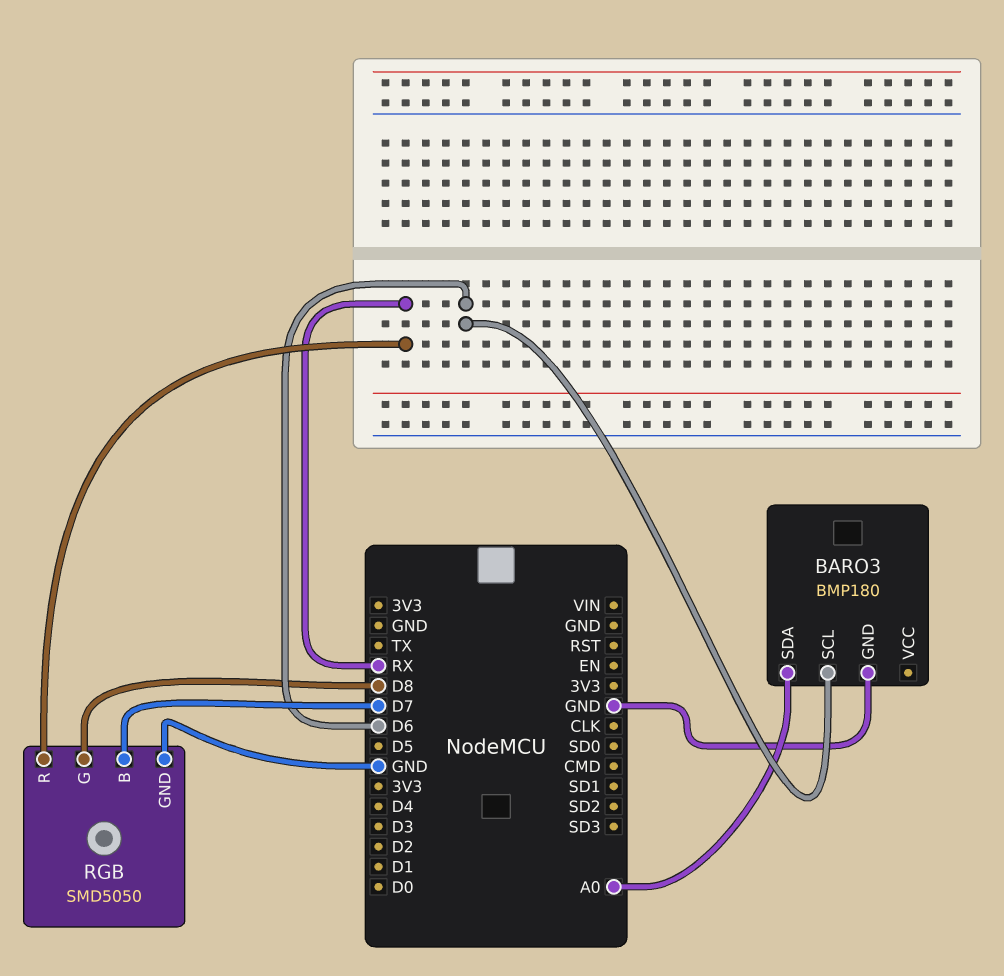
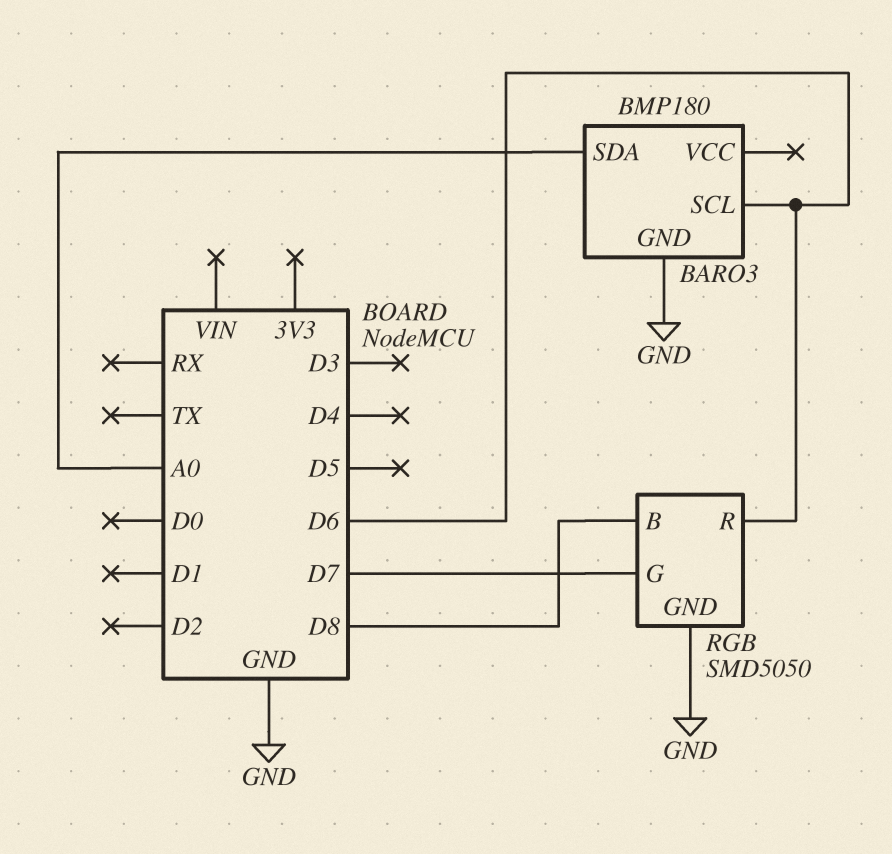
RGB pin B: D7 -> D8
RGB pin G: D8 -> D7
RGB pin R: RX -> D6

